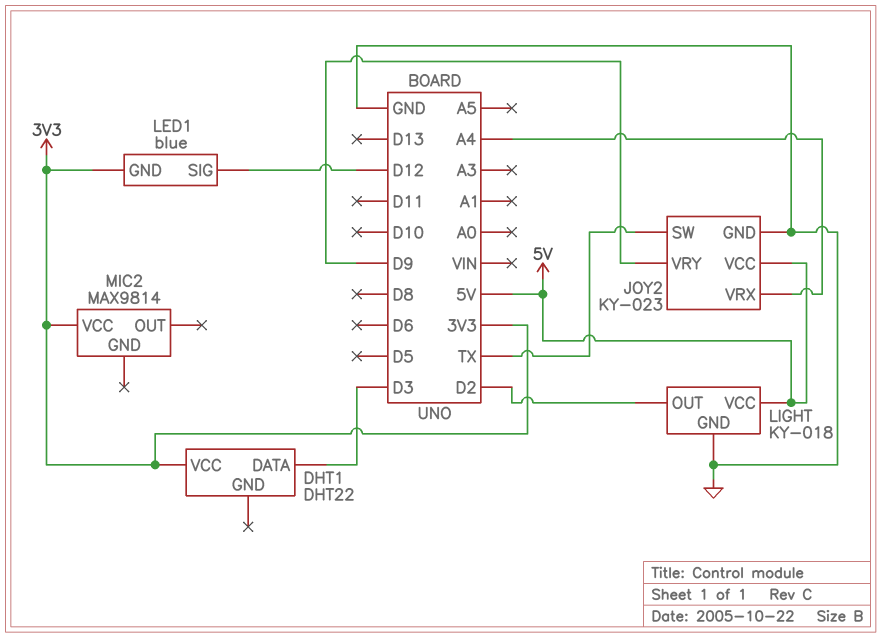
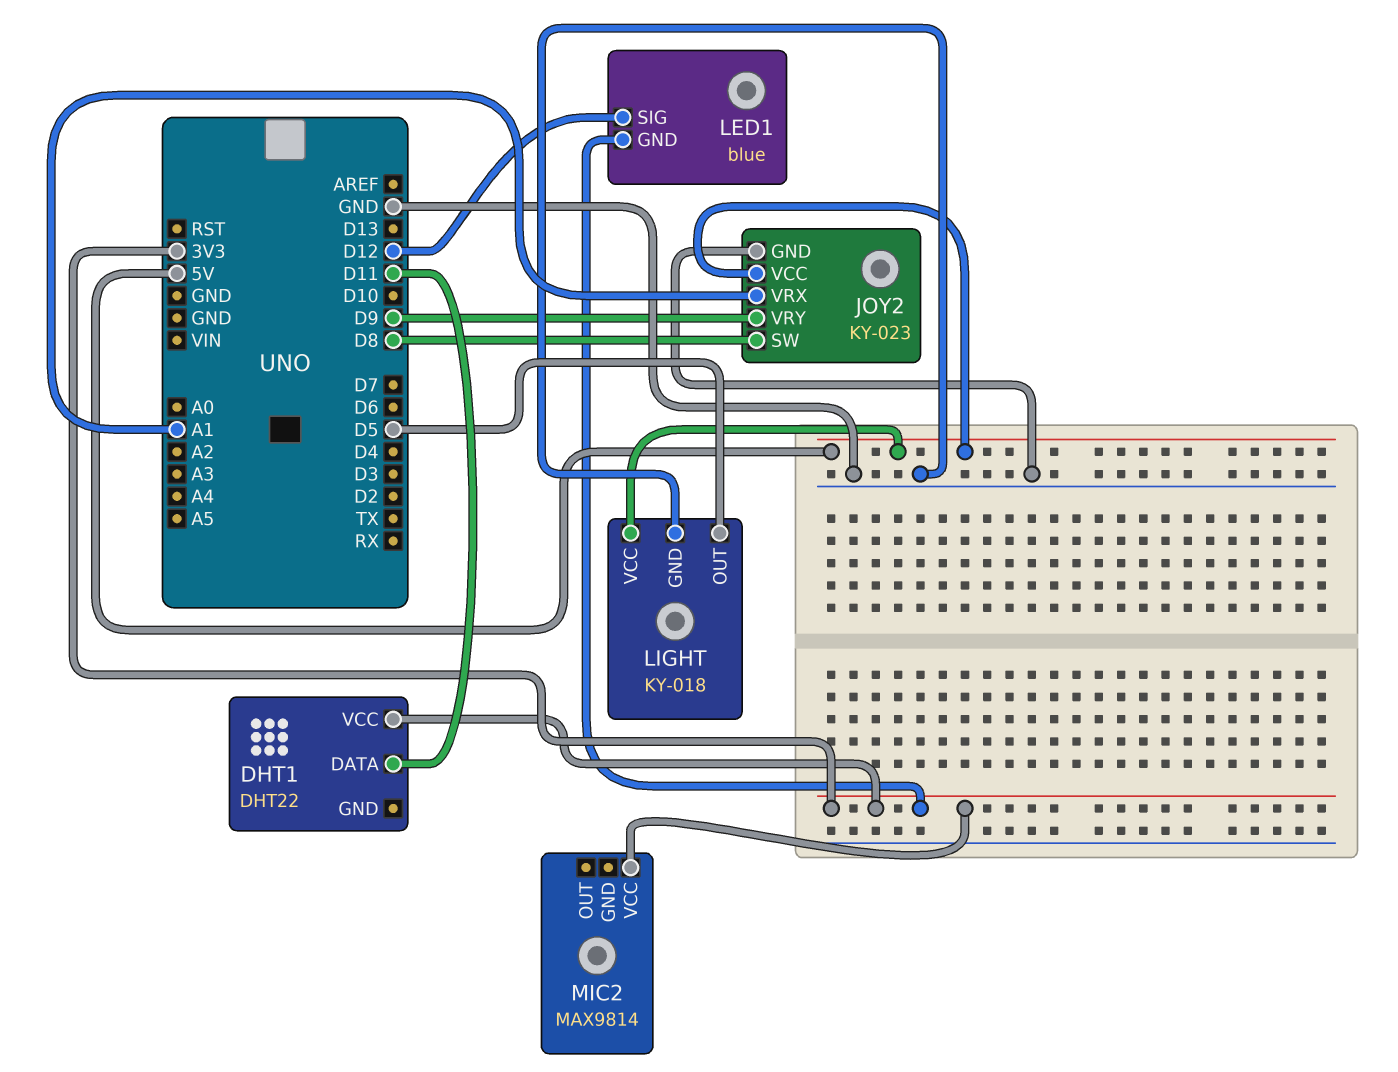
DHT1 pin DATA: D3 -> D11
JOY2 pin SW: TX -> D8
JOY2 pin VRX: A4 -> A1
LIGHT pin OUT: D2 -> D5

